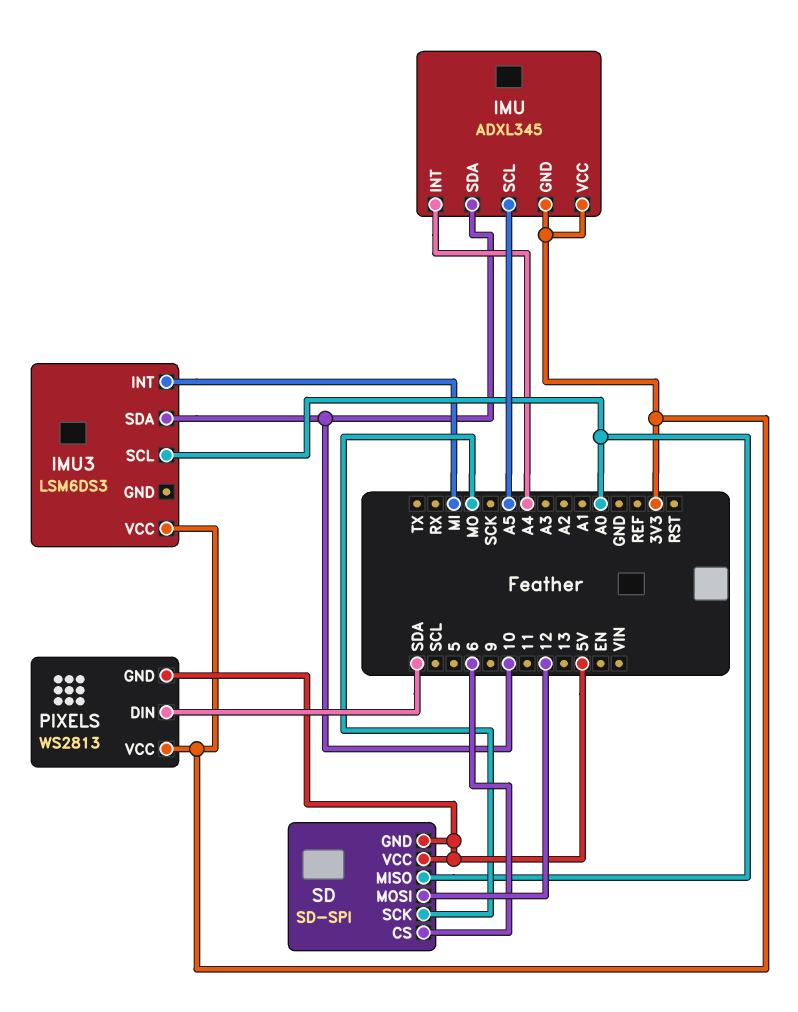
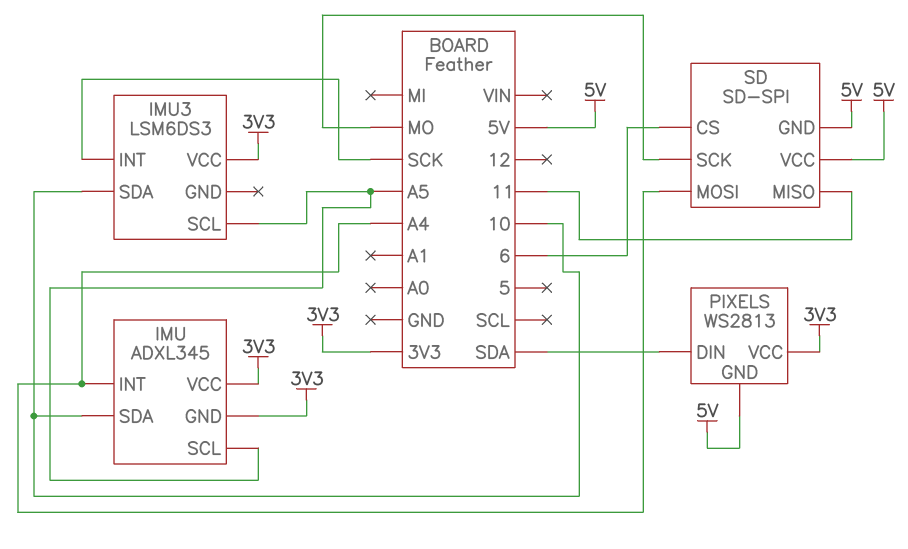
IMU3 pin INT: MI -> SCK
IMU3 pin SCL: A0 -> A5
SD pin MISO: A0 -> 11
SD pin MOSI: 12 -> A4

